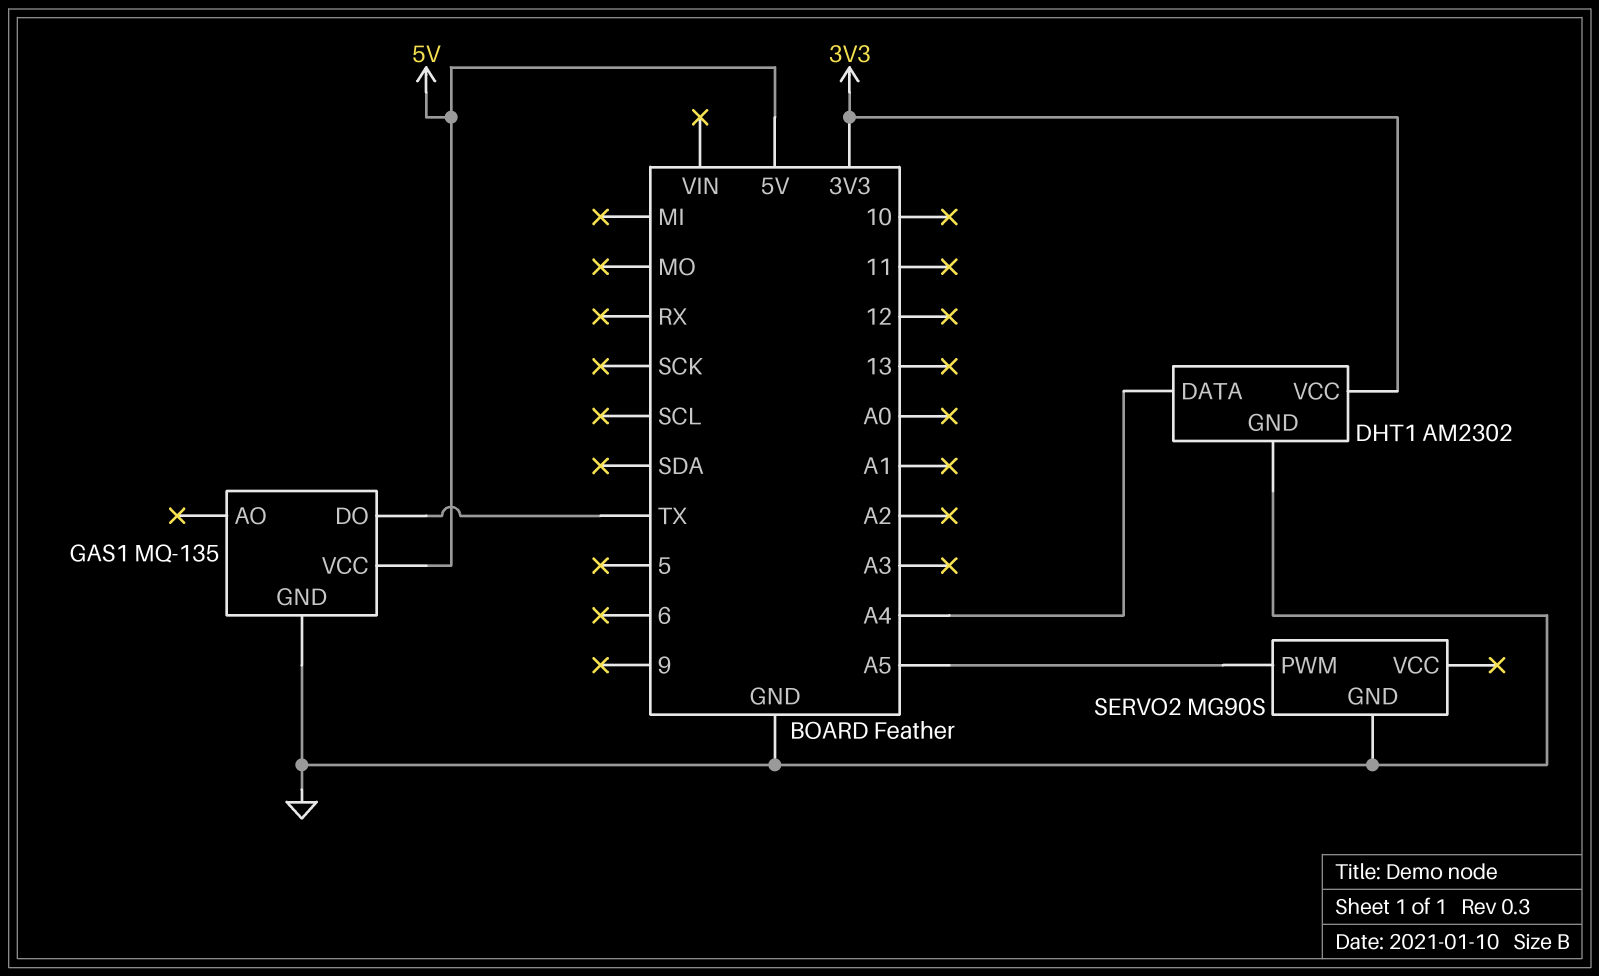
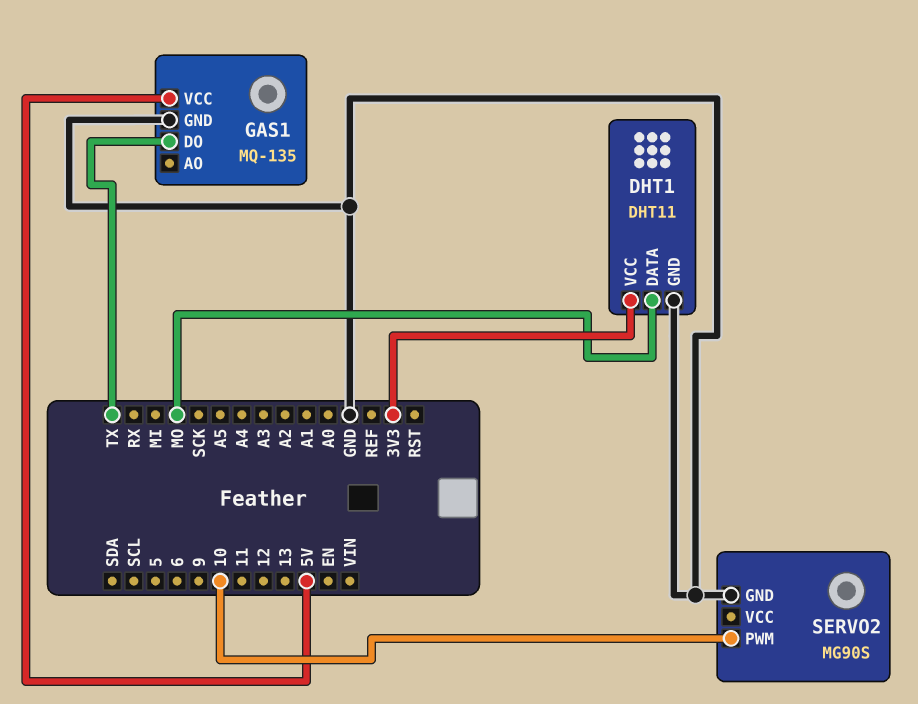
DHT1: AM2302 -> DHT11
DHT1 pin DATA: A4 -> MO
SERVO2 pin PWM: A5 -> 10

